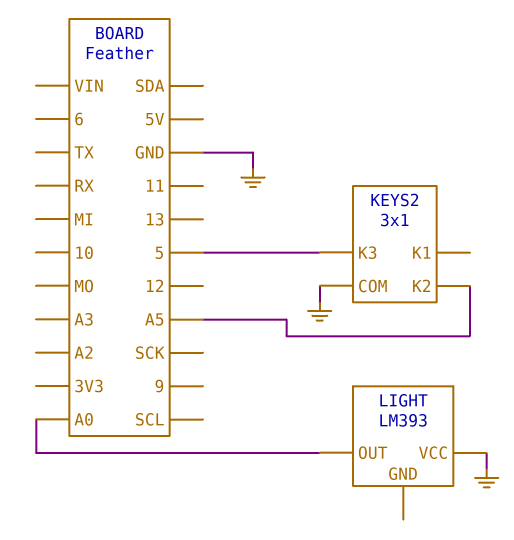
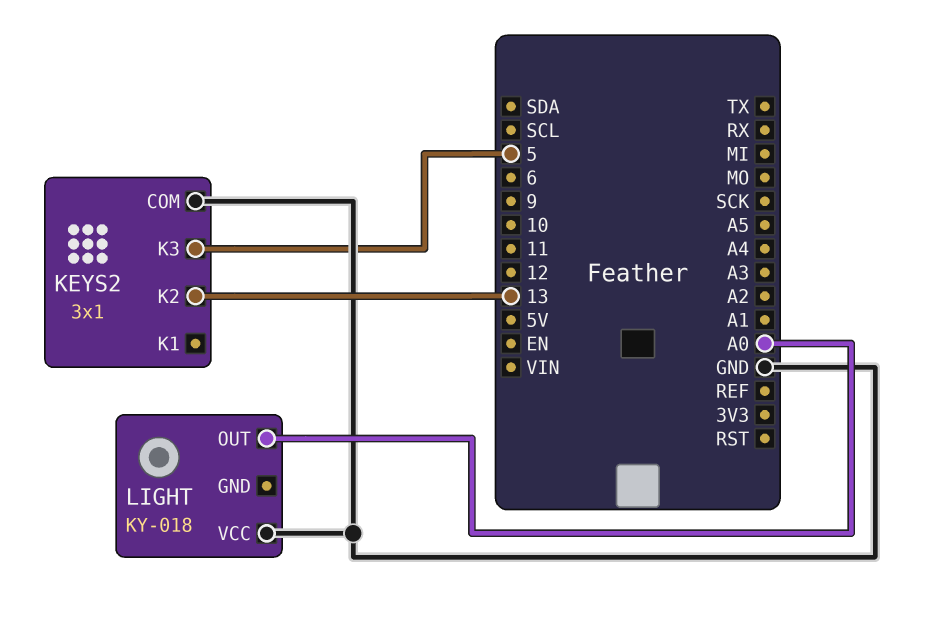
KEYS2 pin K2: A5 -> 13
LIGHT: LM393 -> KY-018

